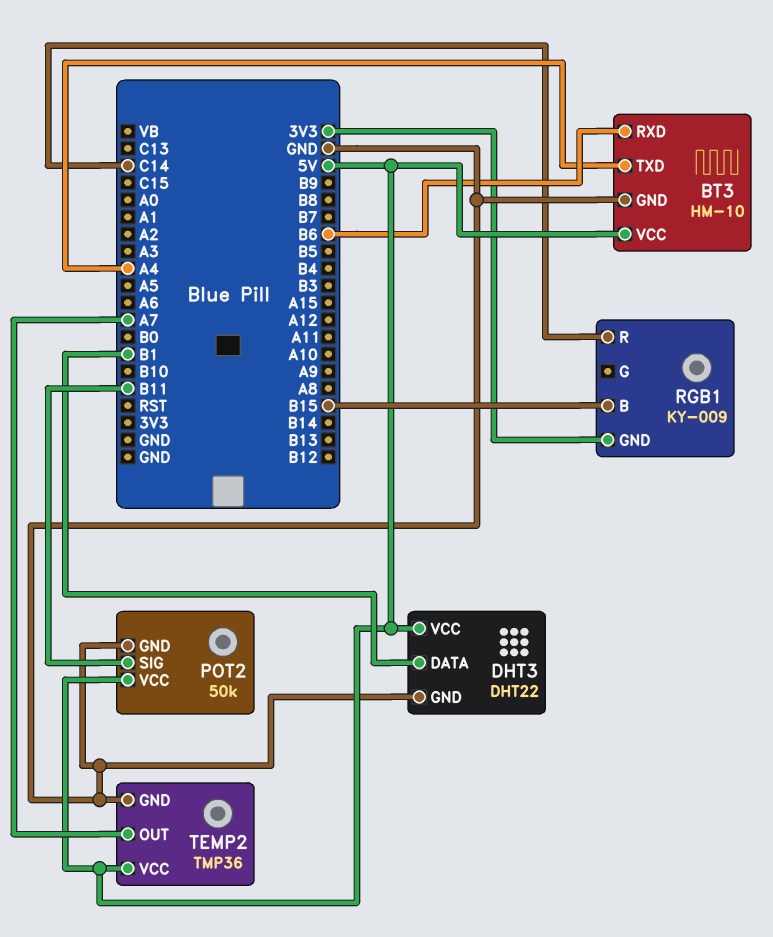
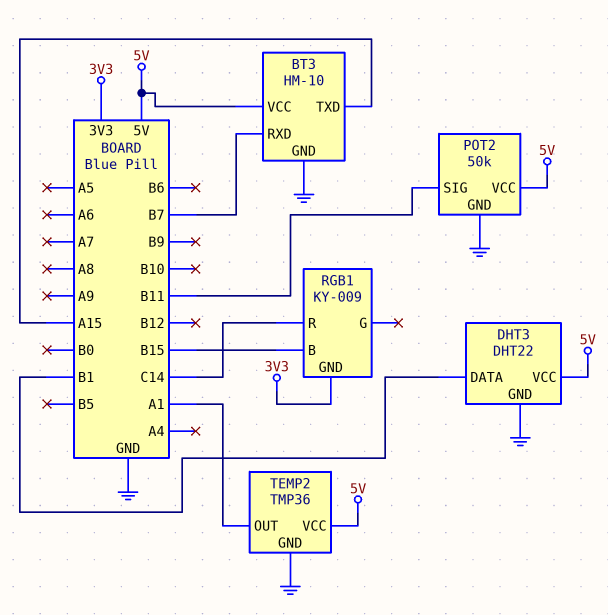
BT3 pin RXD: B6 -> B7
BT3 pin TXD: A4 -> A15
TEMP2 pin OUT: A7 -> A1

